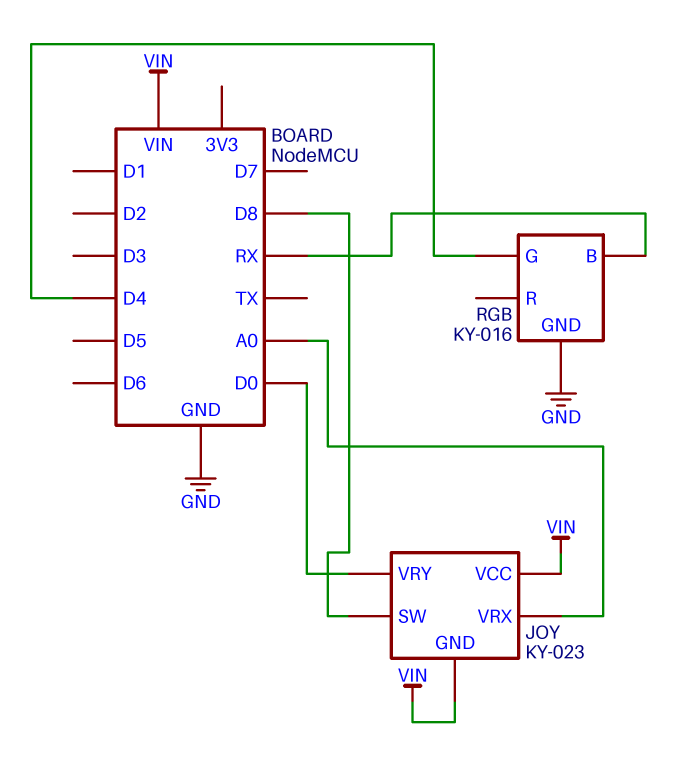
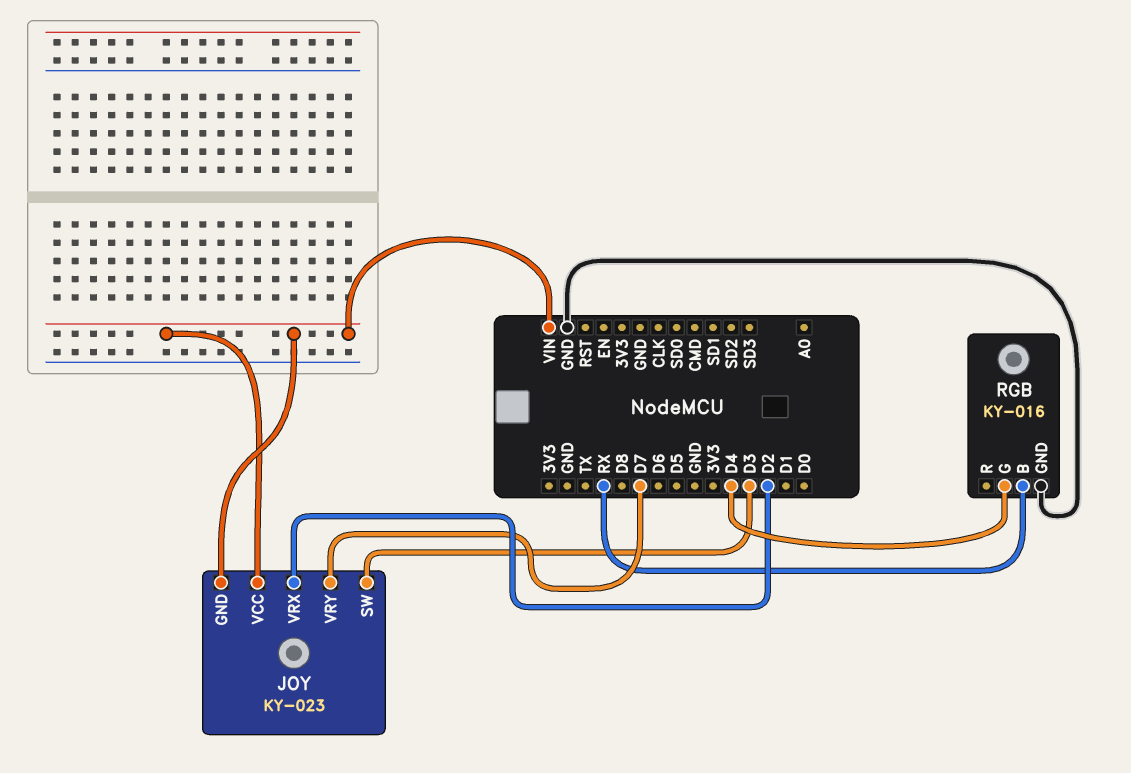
JOY pin SW: D8 -> D3
JOY pin VRX: A0 -> D2
JOY pin VRY: D0 -> D7

